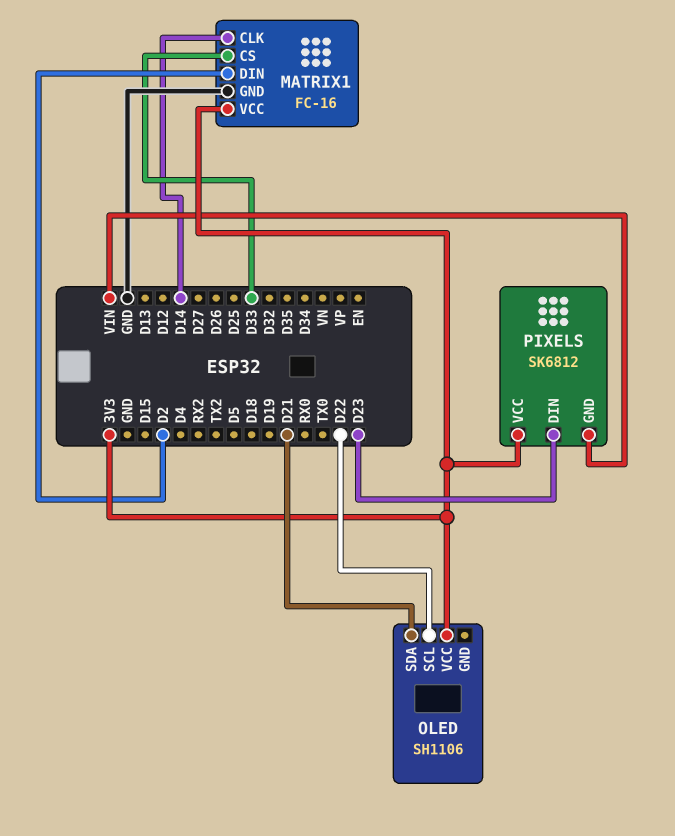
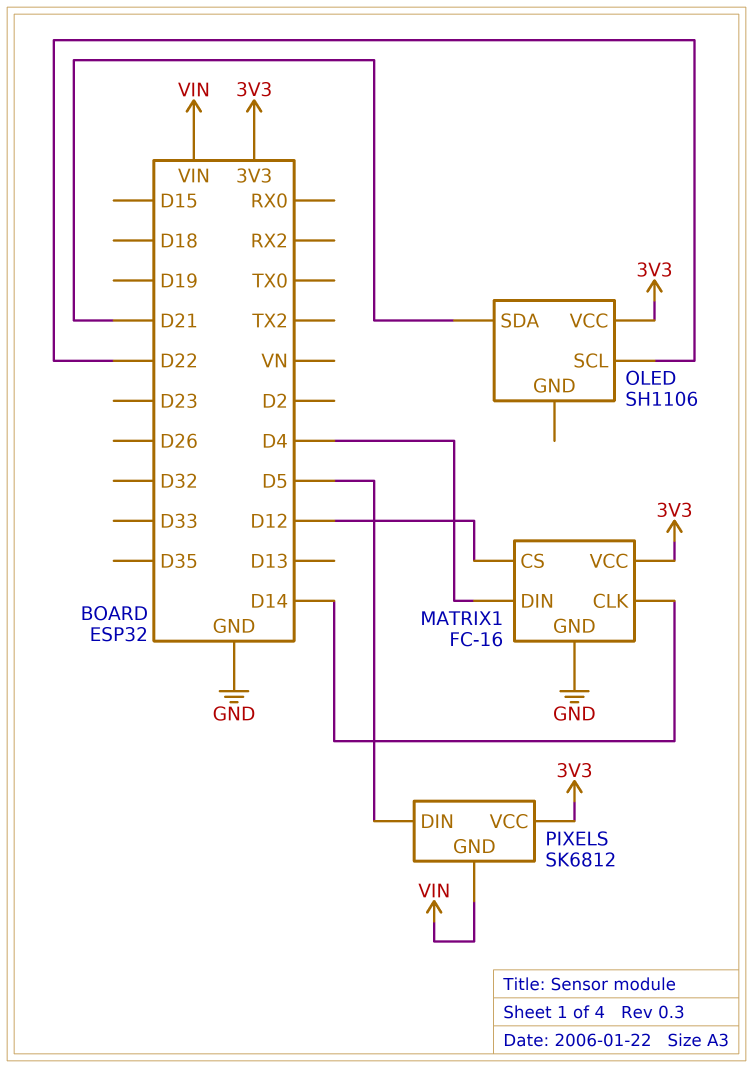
MATRIX1 pin CS: D33 -> D12
MATRIX1 pin DIN: D2 -> D4
PIXELS pin DIN: D23 -> D5

